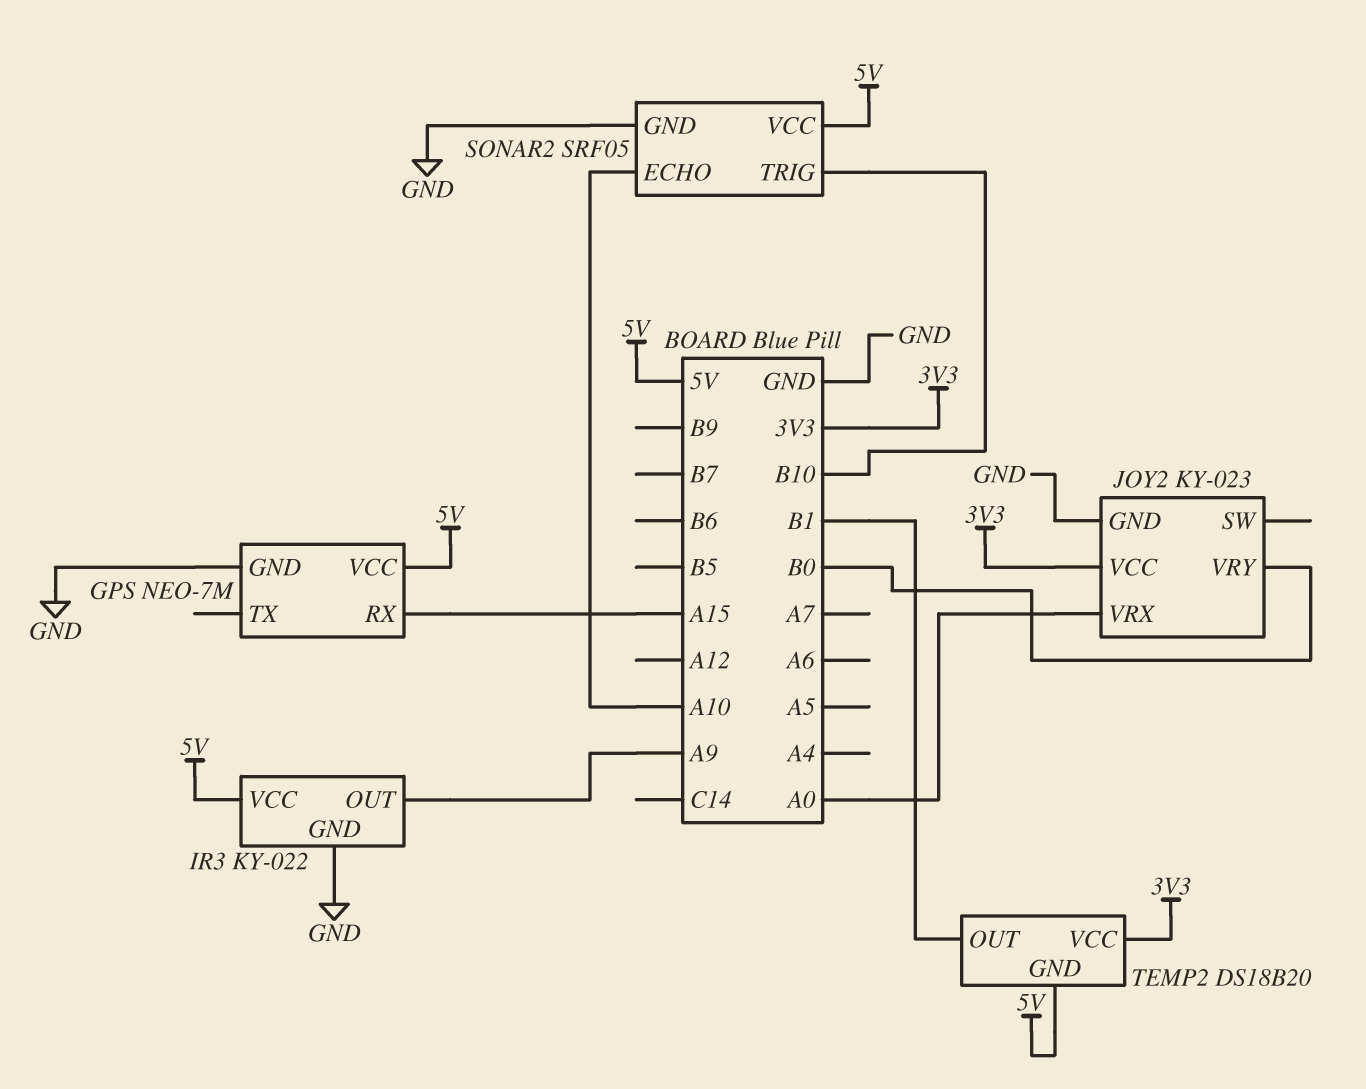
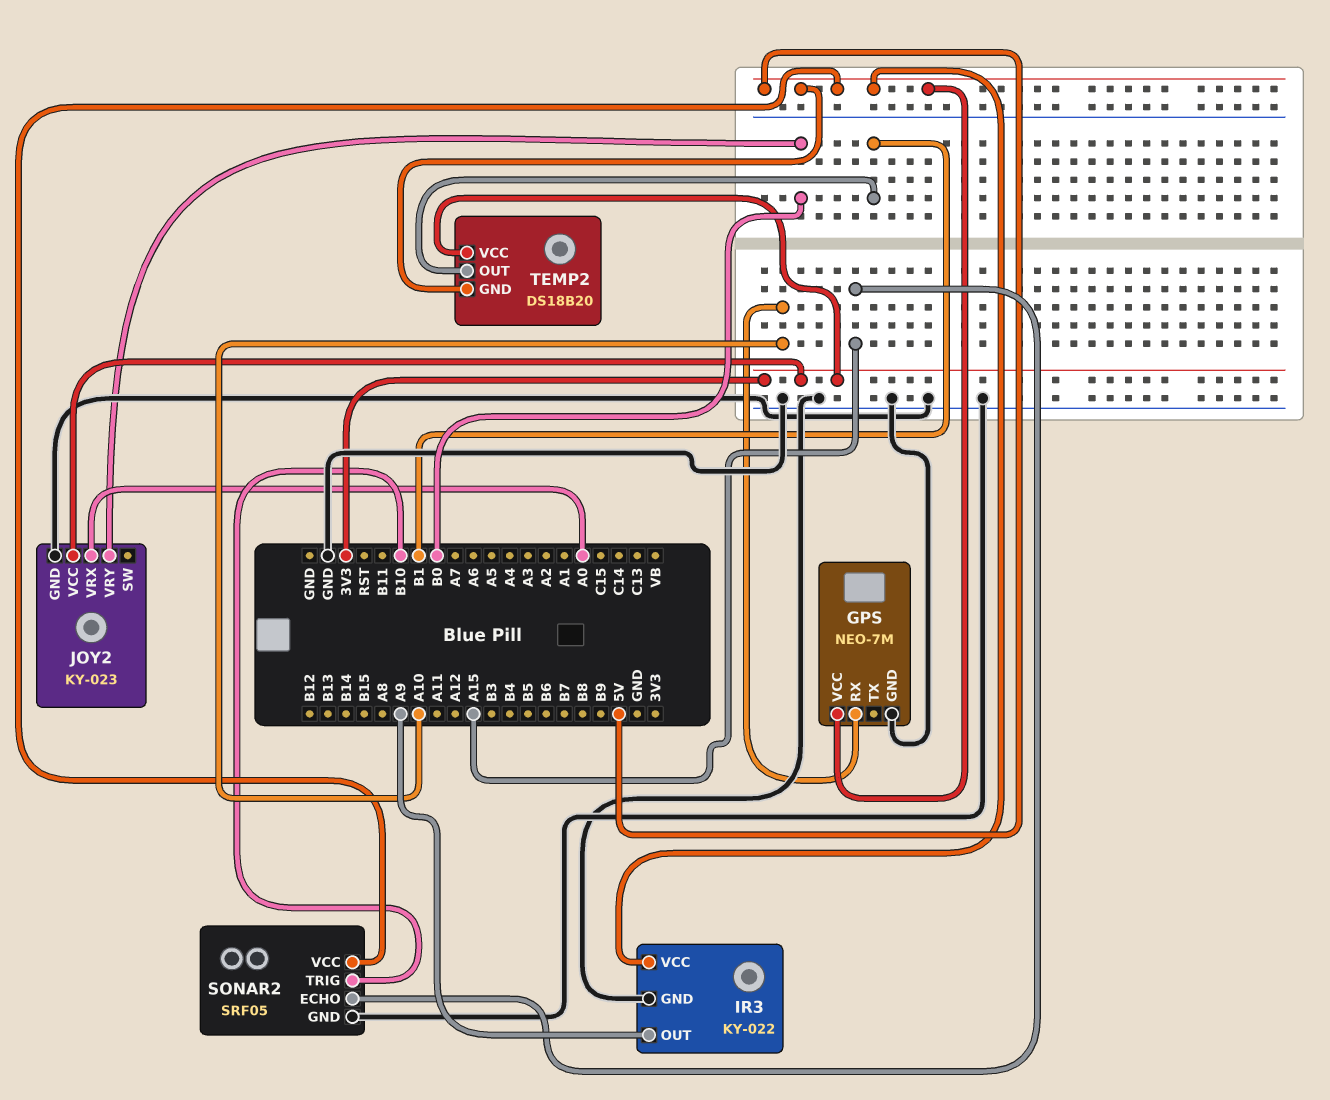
GPS pin RX: A15 -> A10
SONAR2 pin ECHO: A10 -> A15

